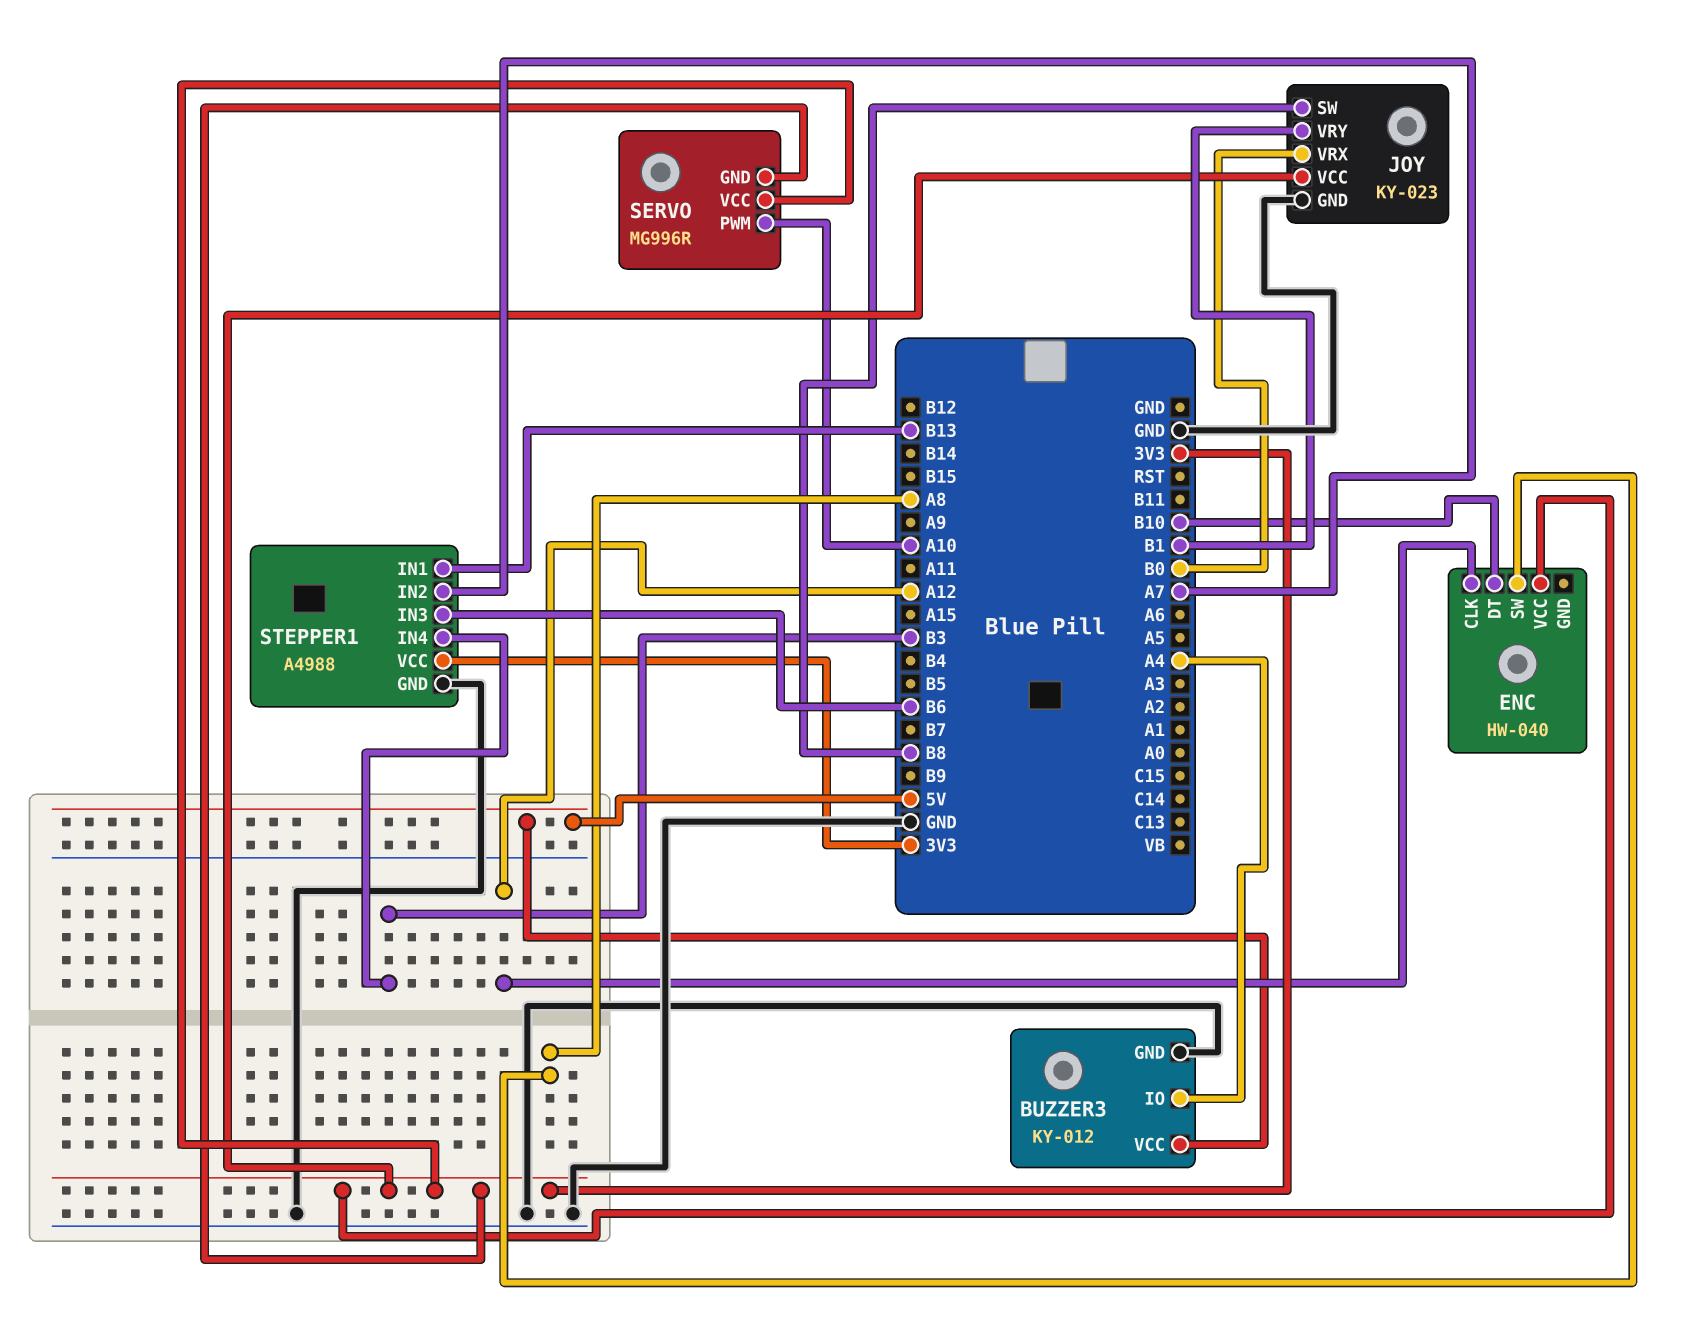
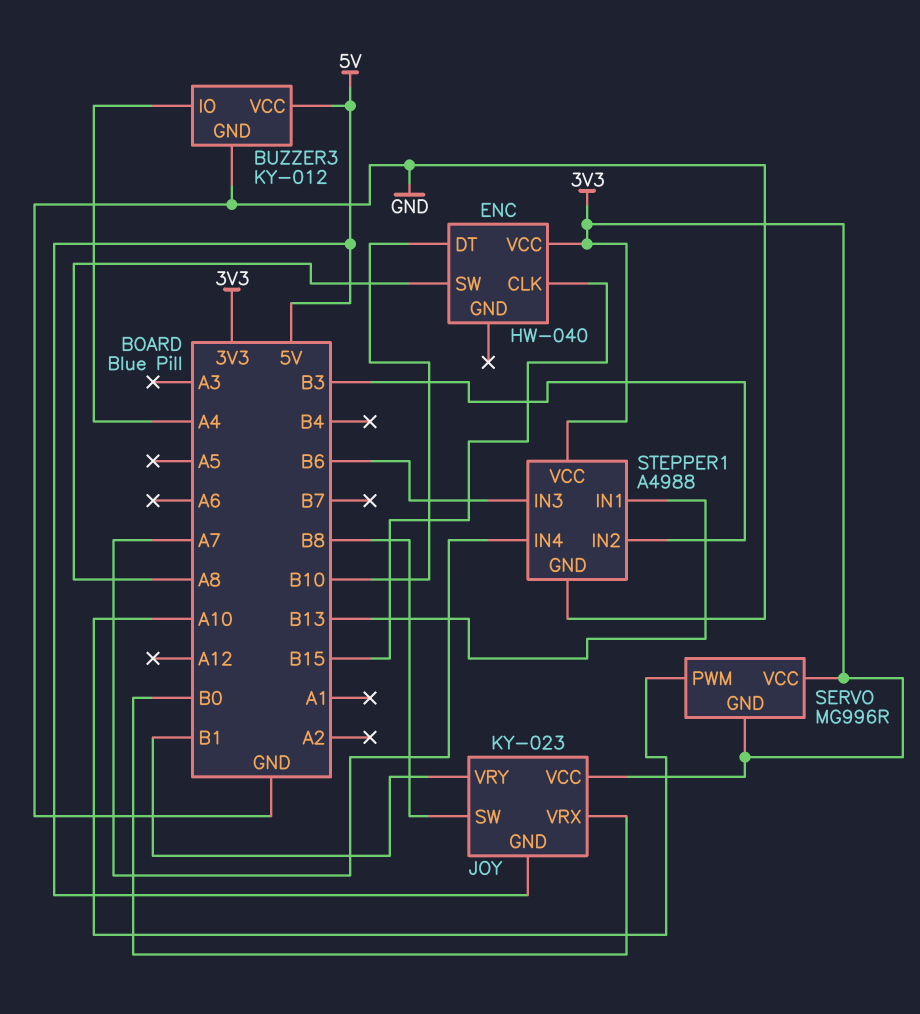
ENC pin CLK: A12 -> B15
JOY pin GND: GND -> 5V
STEPPER1 pin IN2: A7 -> B3
STEPPER1 pin IN4: B3 -> A7

